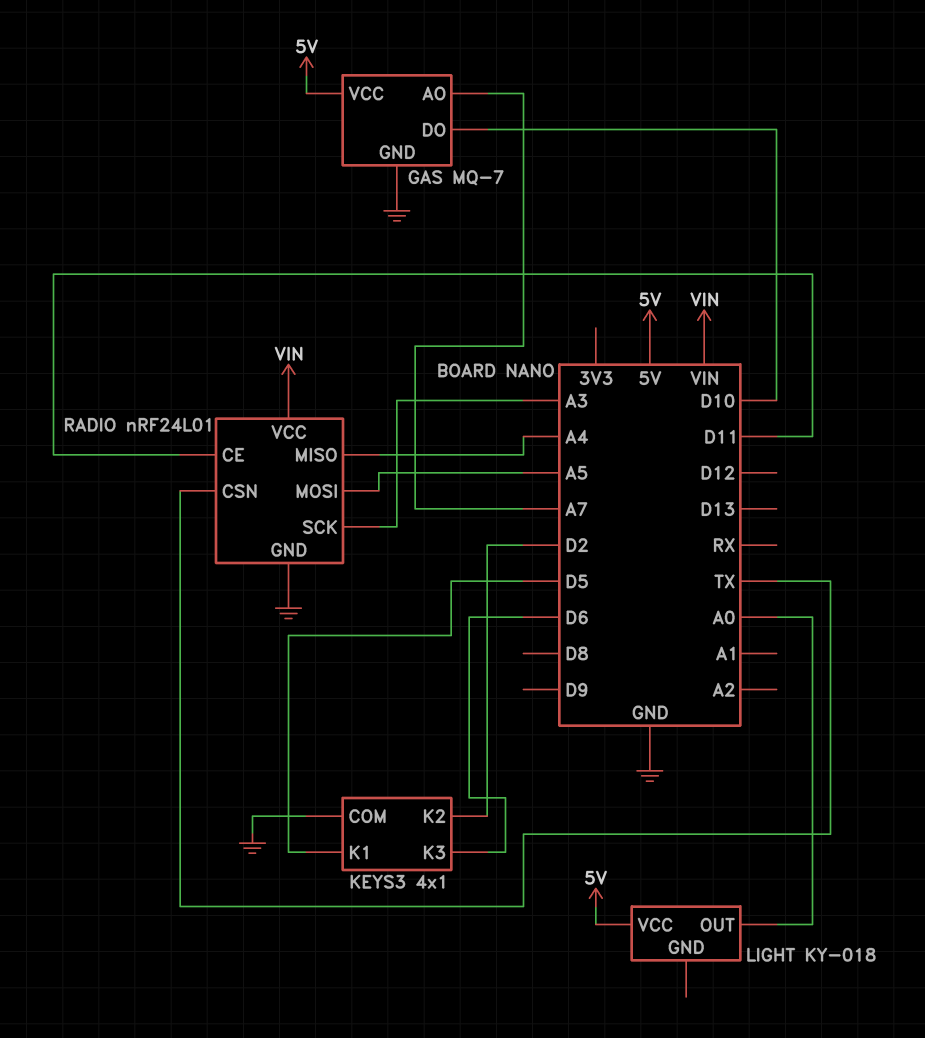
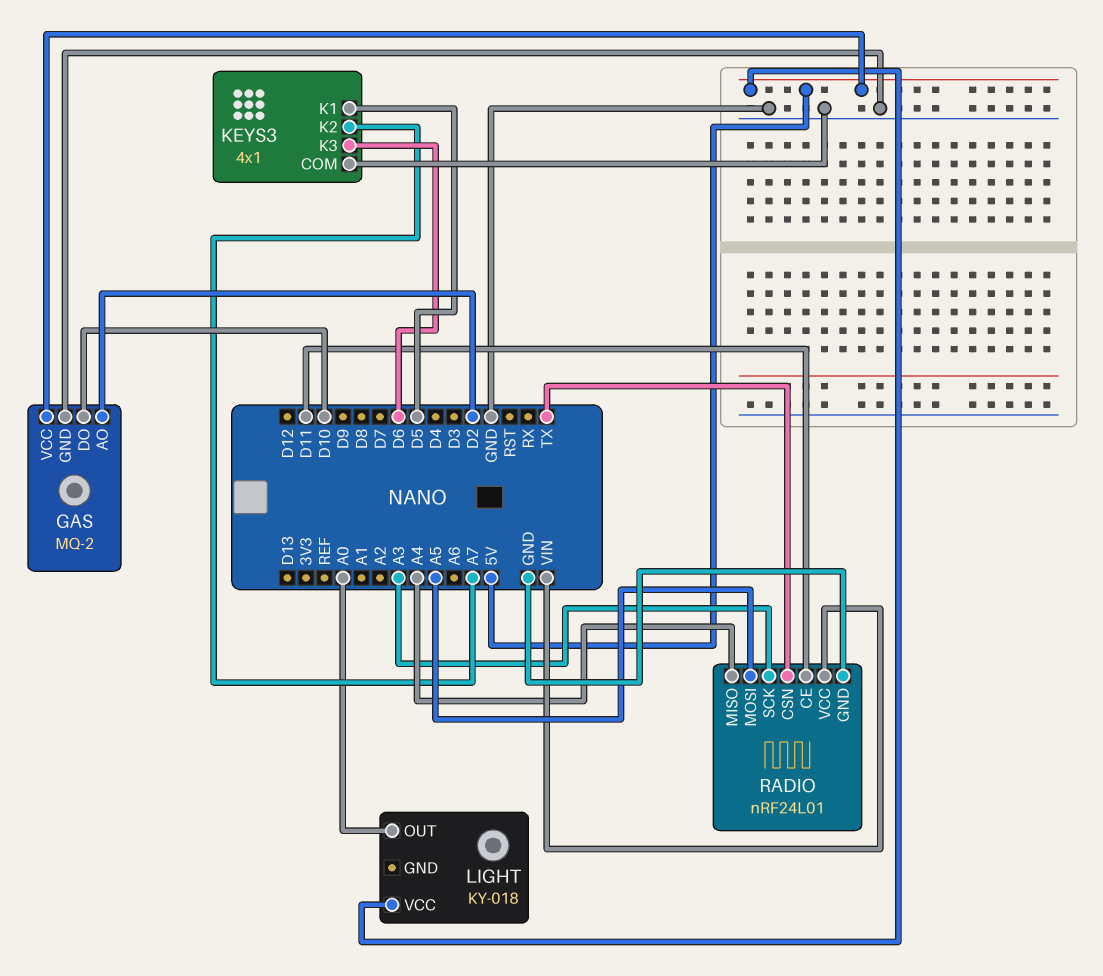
GAS: MQ-7 -> MQ-2
GAS pin AO: A7 -> D2
KEYS3 pin K2: D2 -> A7

